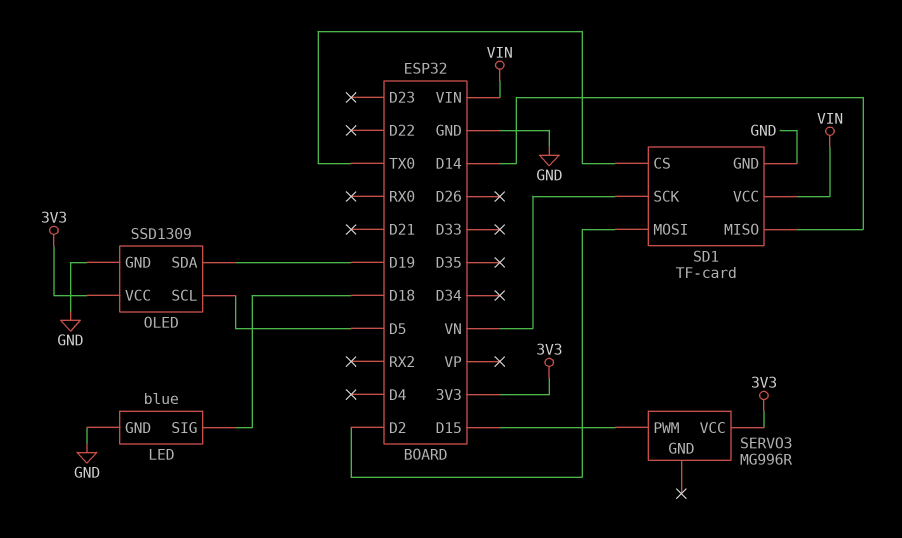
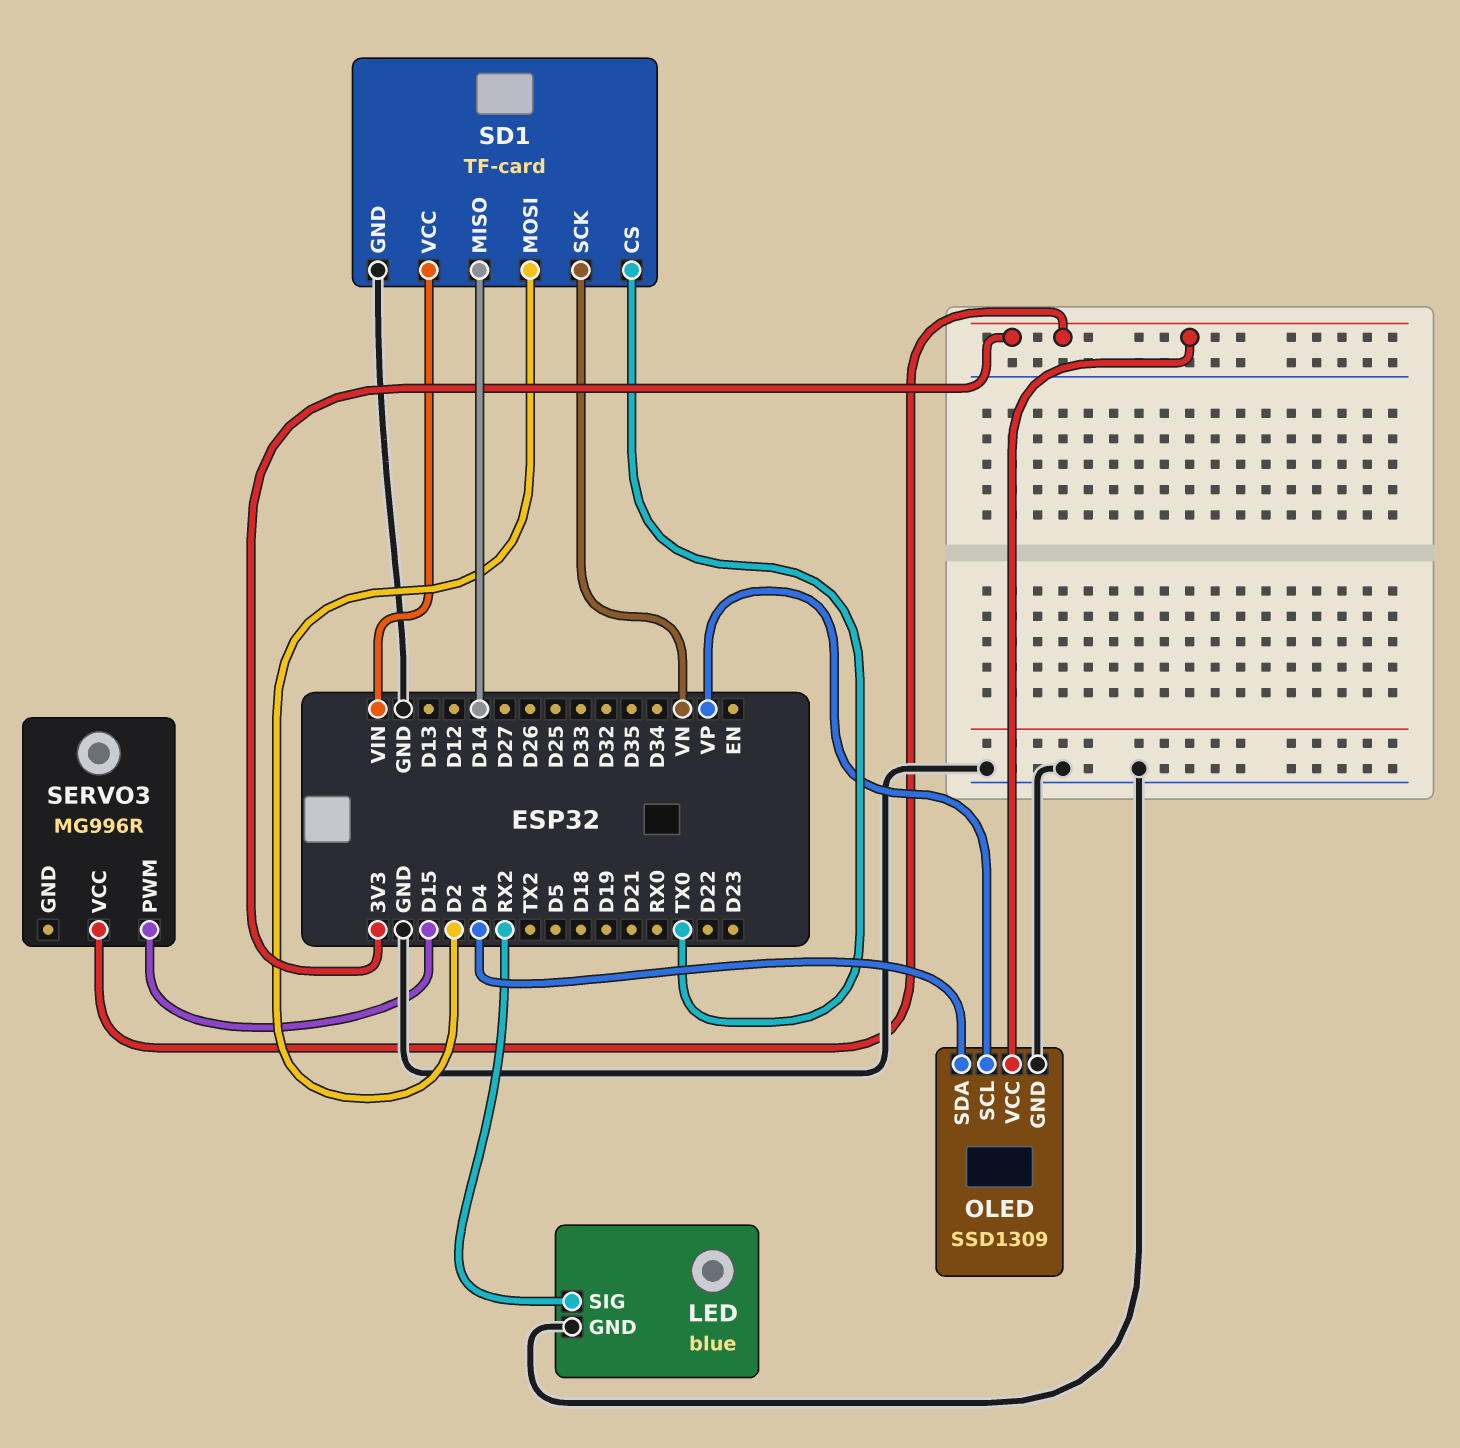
LED pin SIG: D18 -> RX2
OLED pin SCL: D5 -> VP
OLED pin SDA: D19 -> D4

